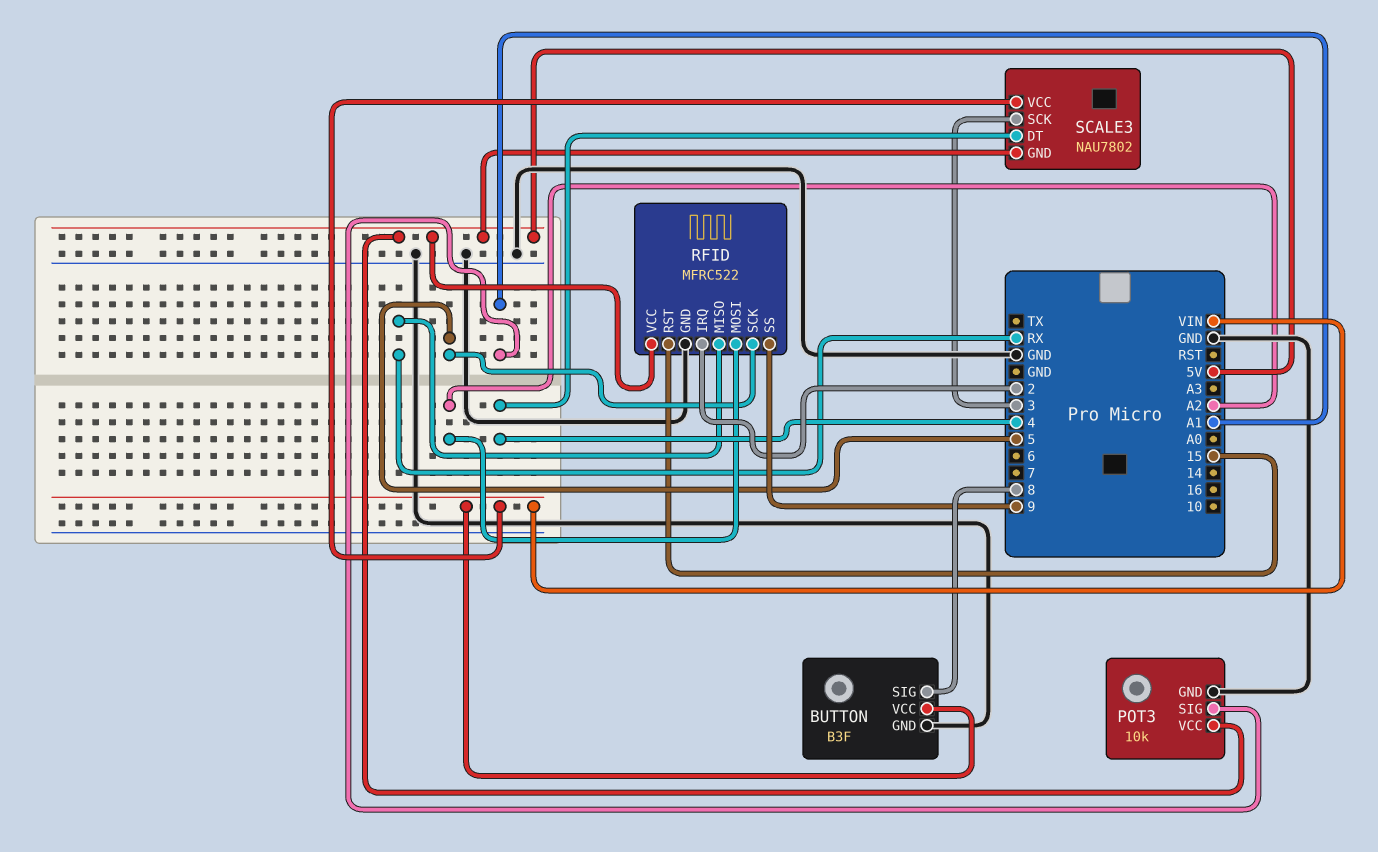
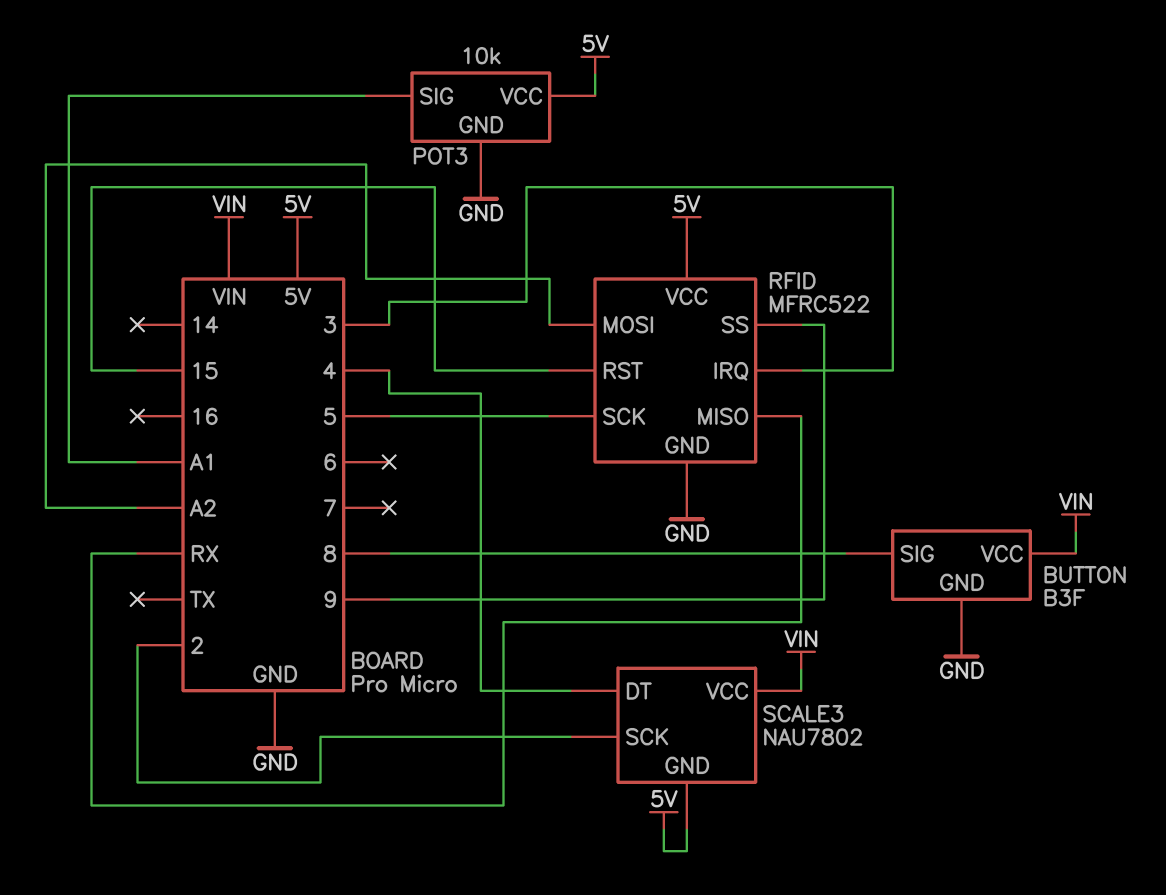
RFID pin IRQ: 2 -> 3
SCALE3 pin SCK: 3 -> 2

